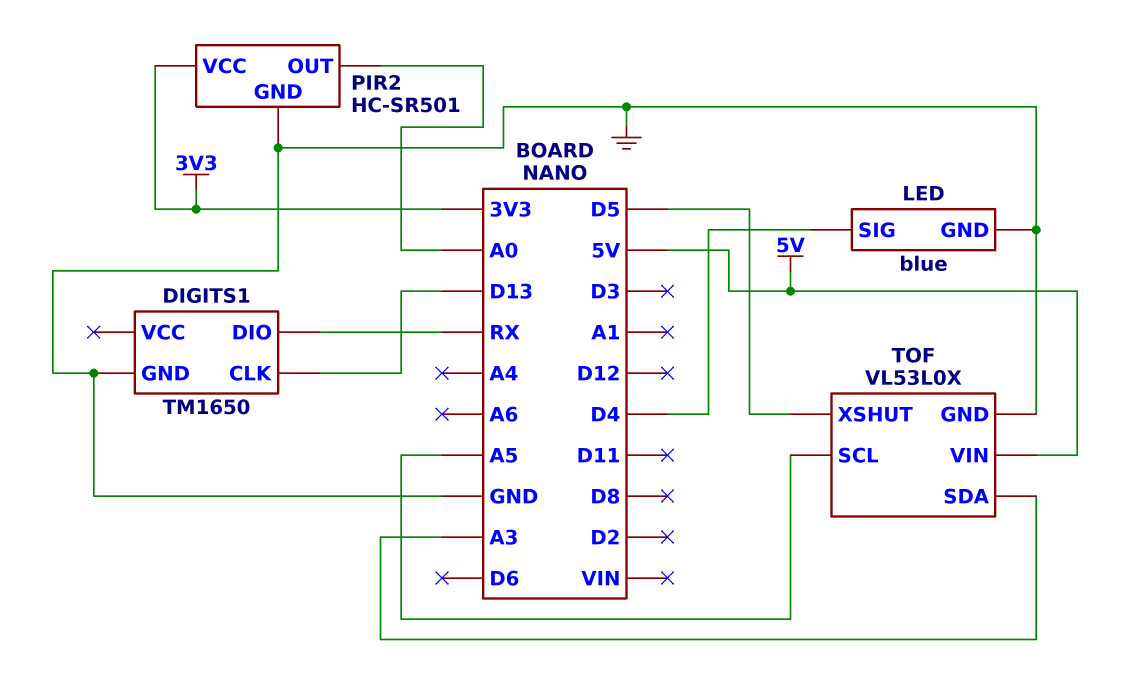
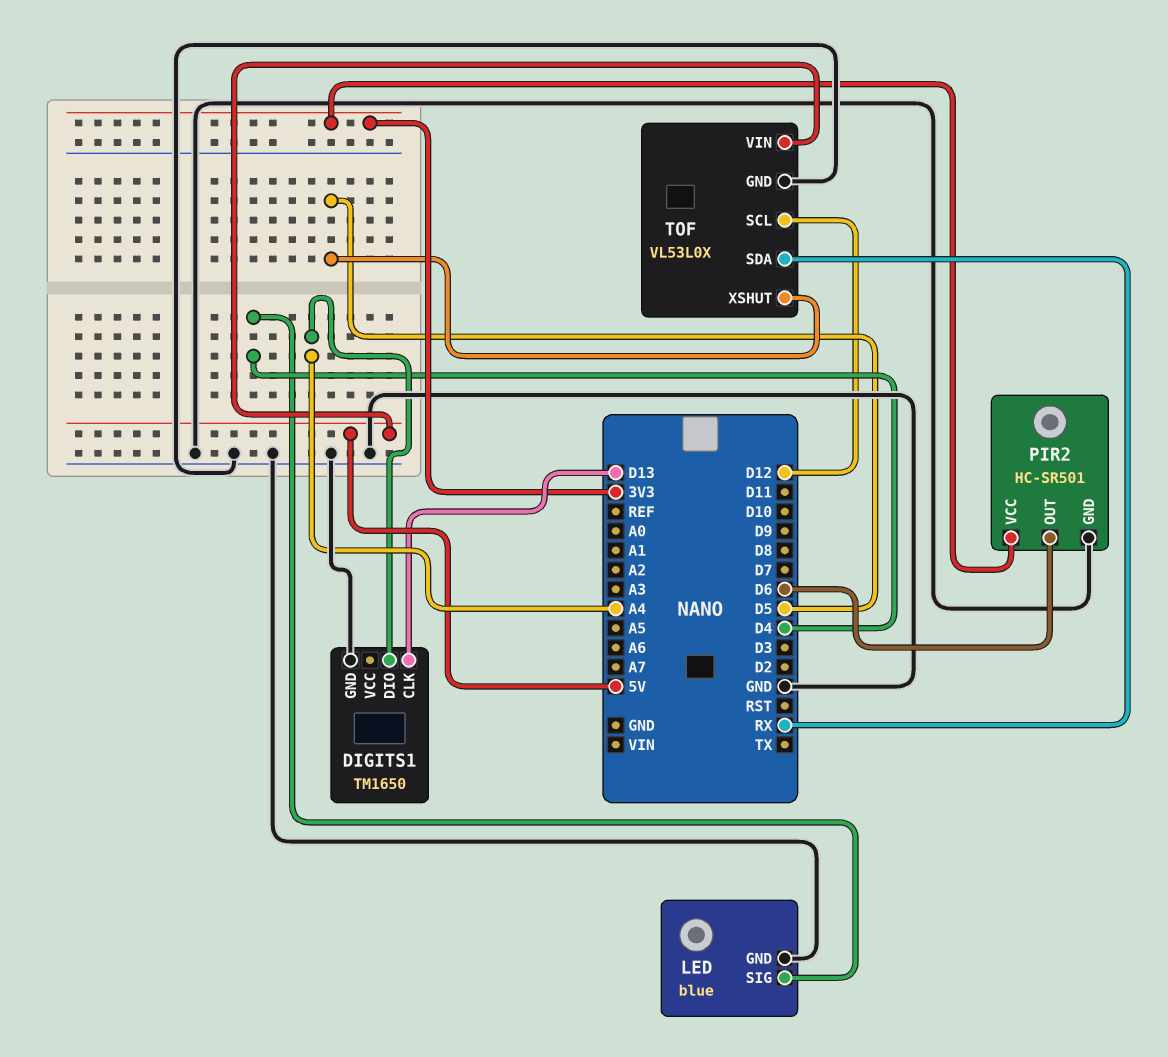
DIGITS1 pin DIO: RX -> A4
PIR2 pin OUT: A0 -> D6
TOF pin SCL: A5 -> D12
TOF pin SDA: A3 -> RX

